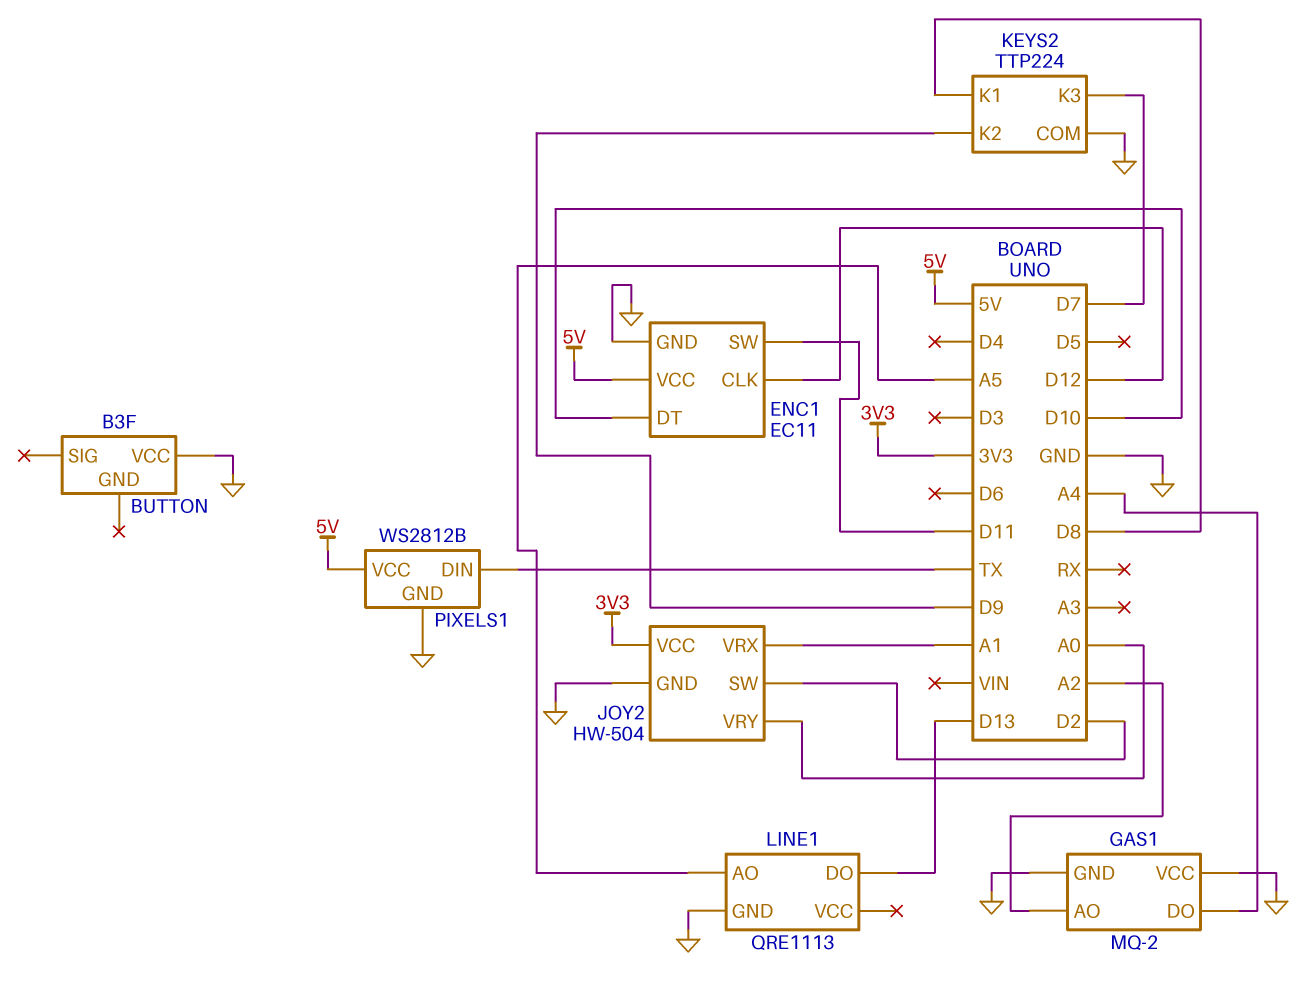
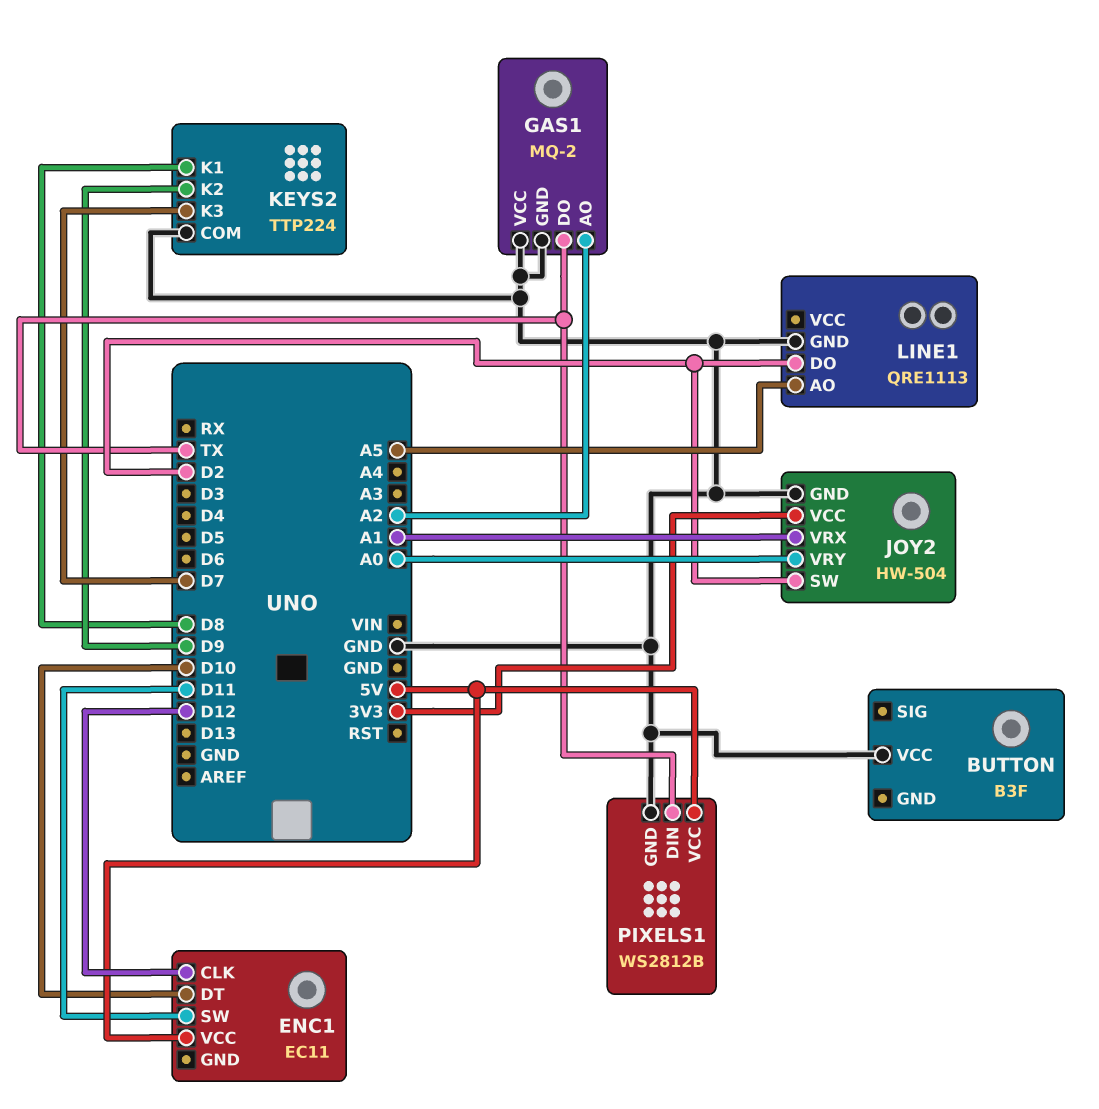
ENC1 pin GND: GND -> none
GAS1 pin DO: A4 -> TX
LINE1 pin DO: D13 -> D2

